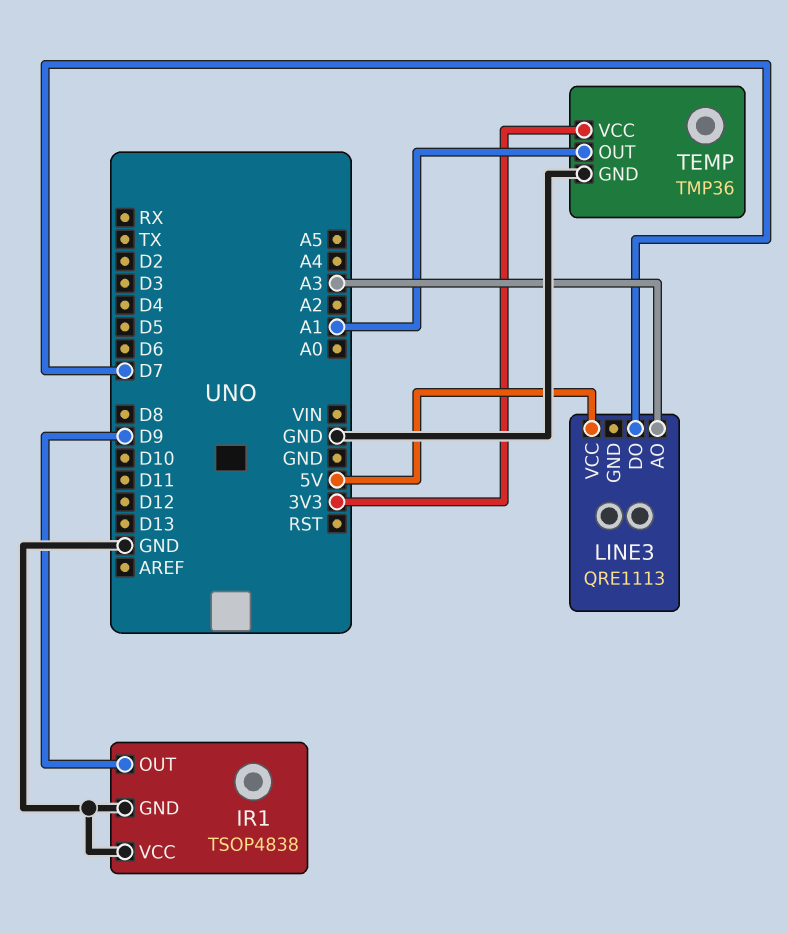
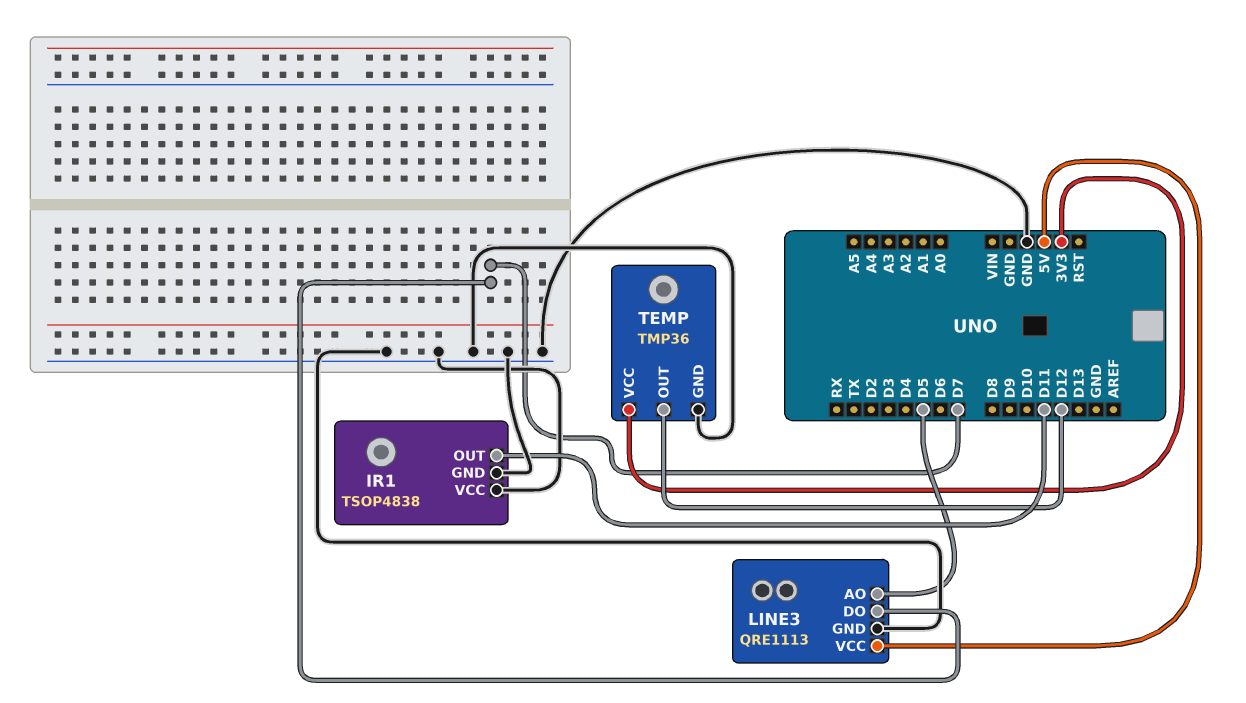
IR1 pin OUT: D9 -> D11
LINE3 pin AO: A3 -> D5
LINE3 pin GND: none -> GND
TEMP pin OUT: A1 -> D12

